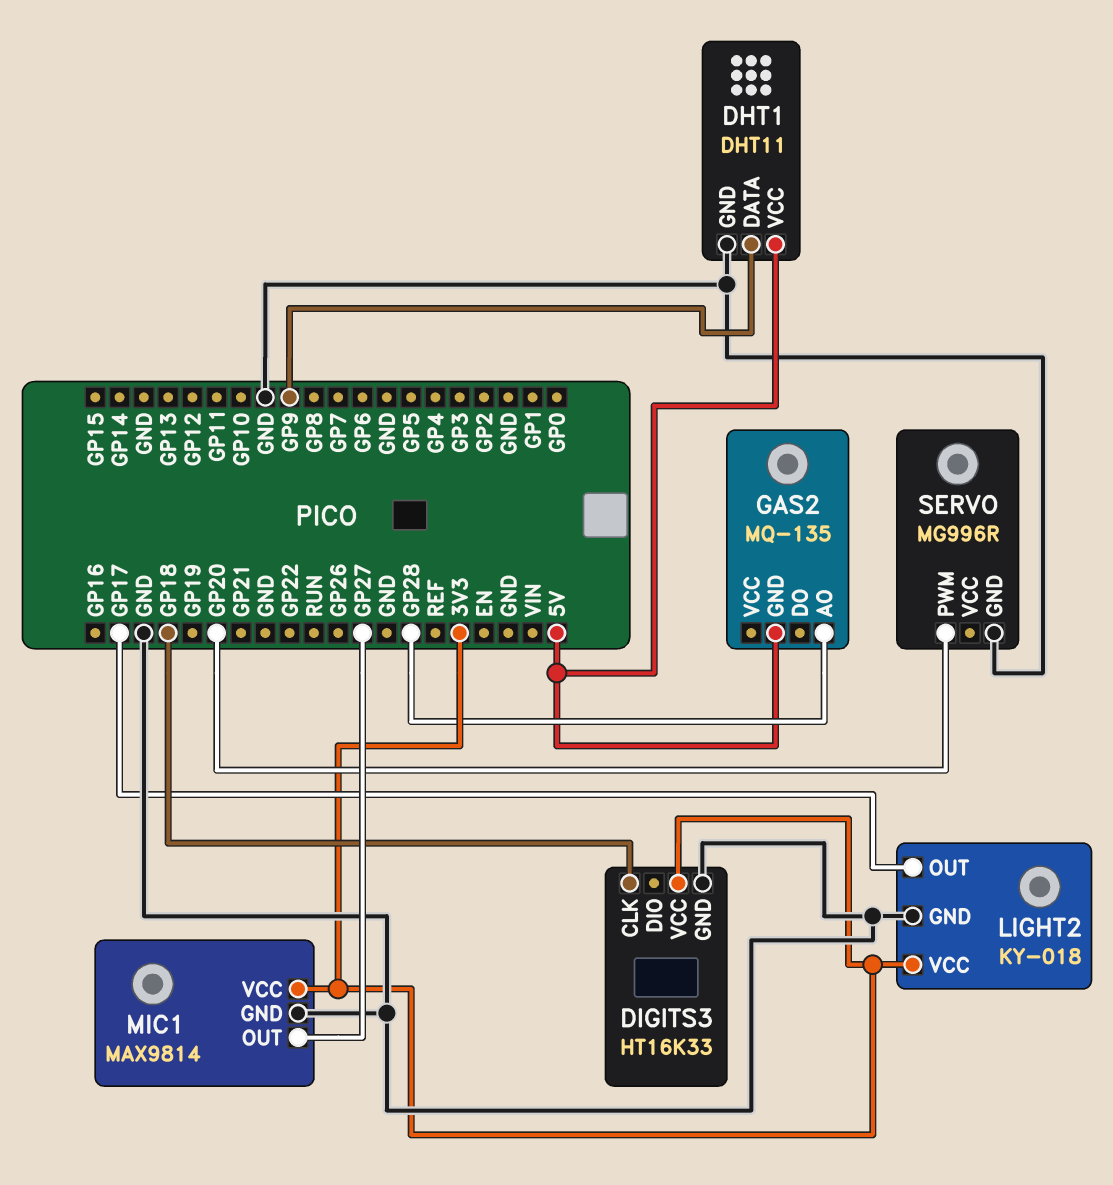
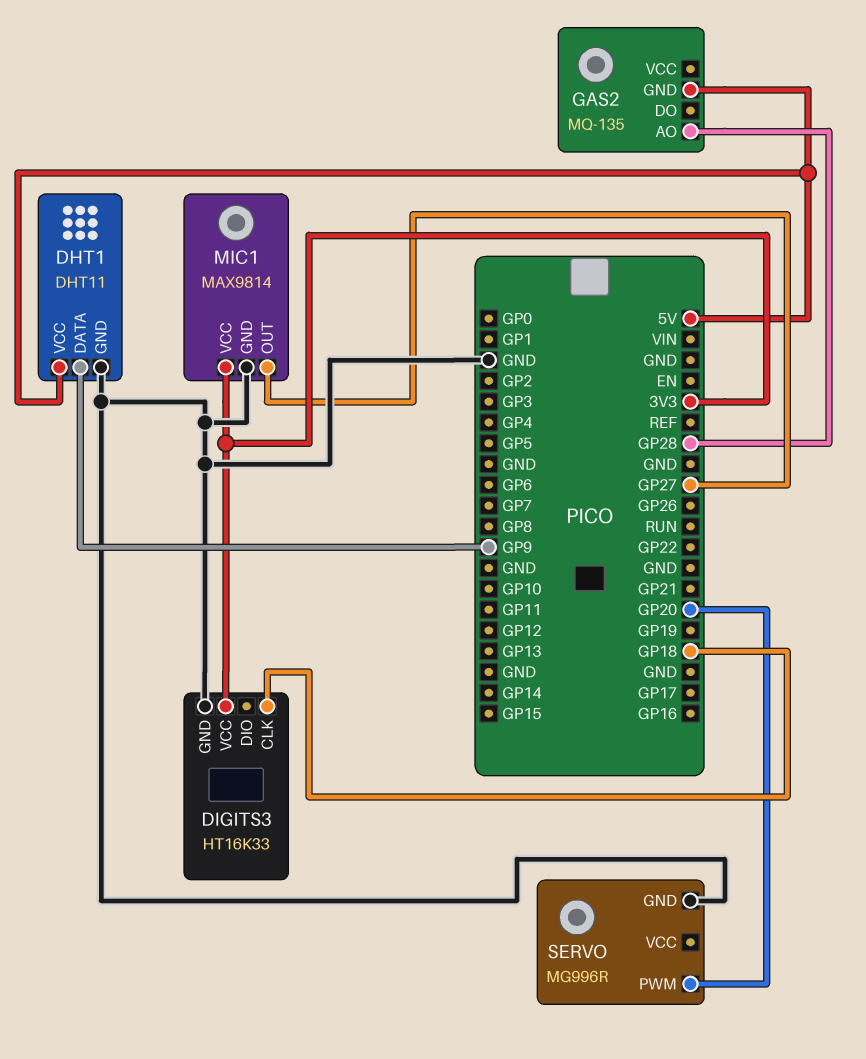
LIGHT2: KY-018 -> none
LIGHT2 pin GND: GND -> none
LIGHT2 pin OUT: GP17 -> none
LIGHT2 pin VCC: 3V3 -> none

